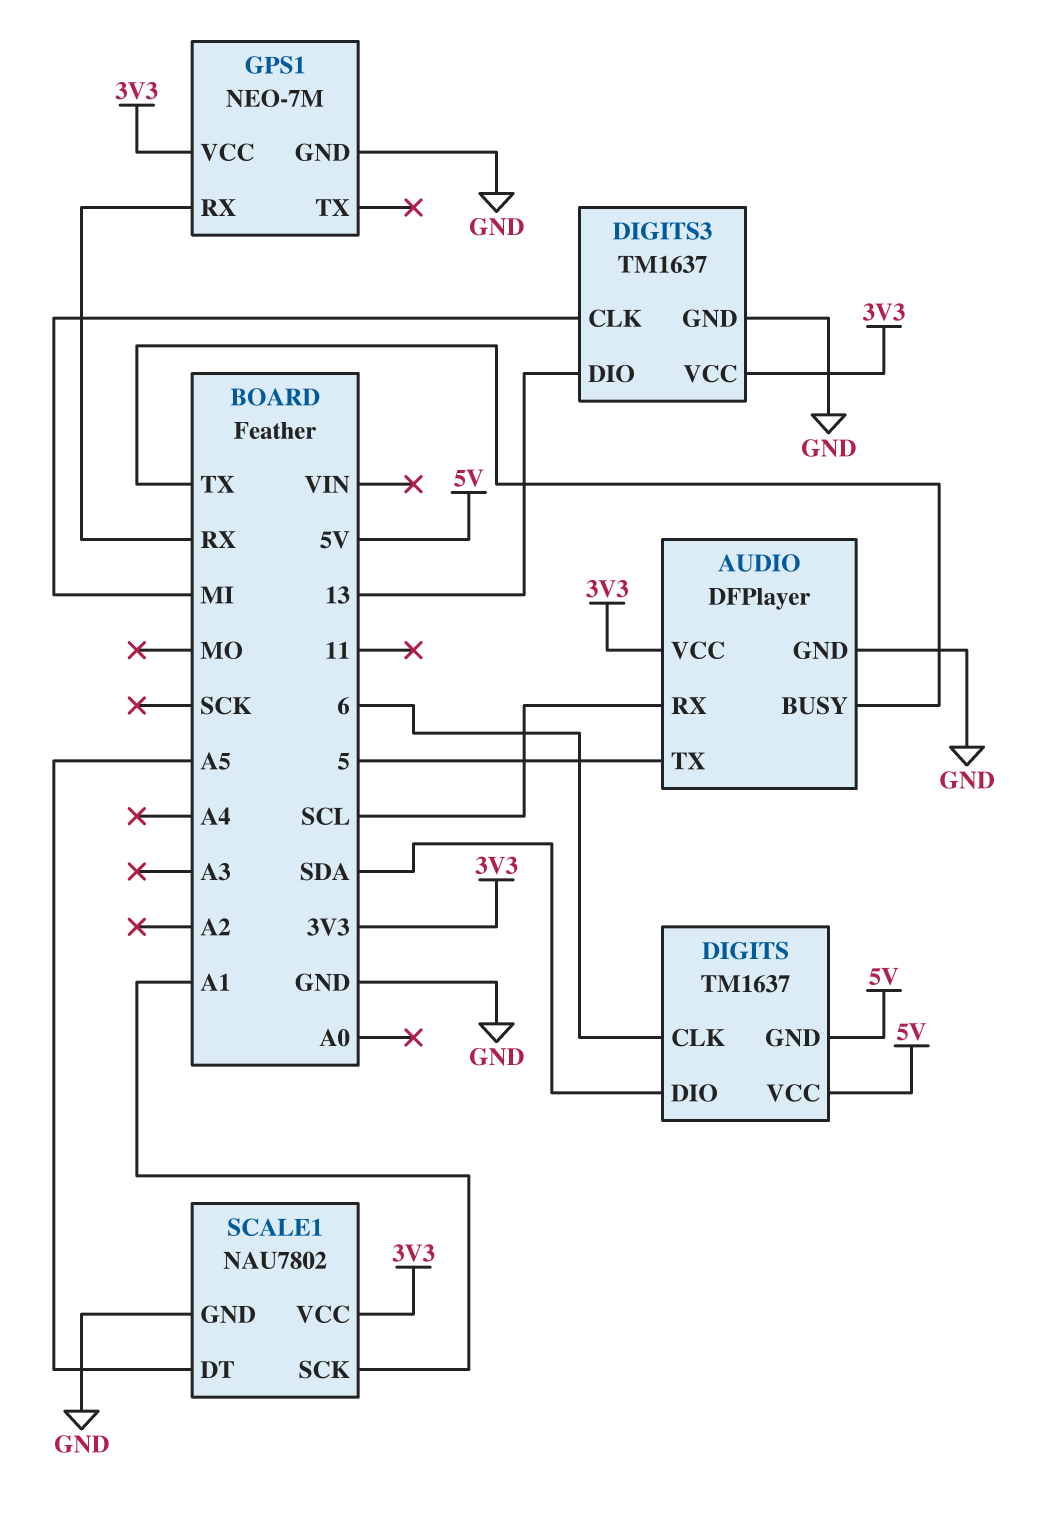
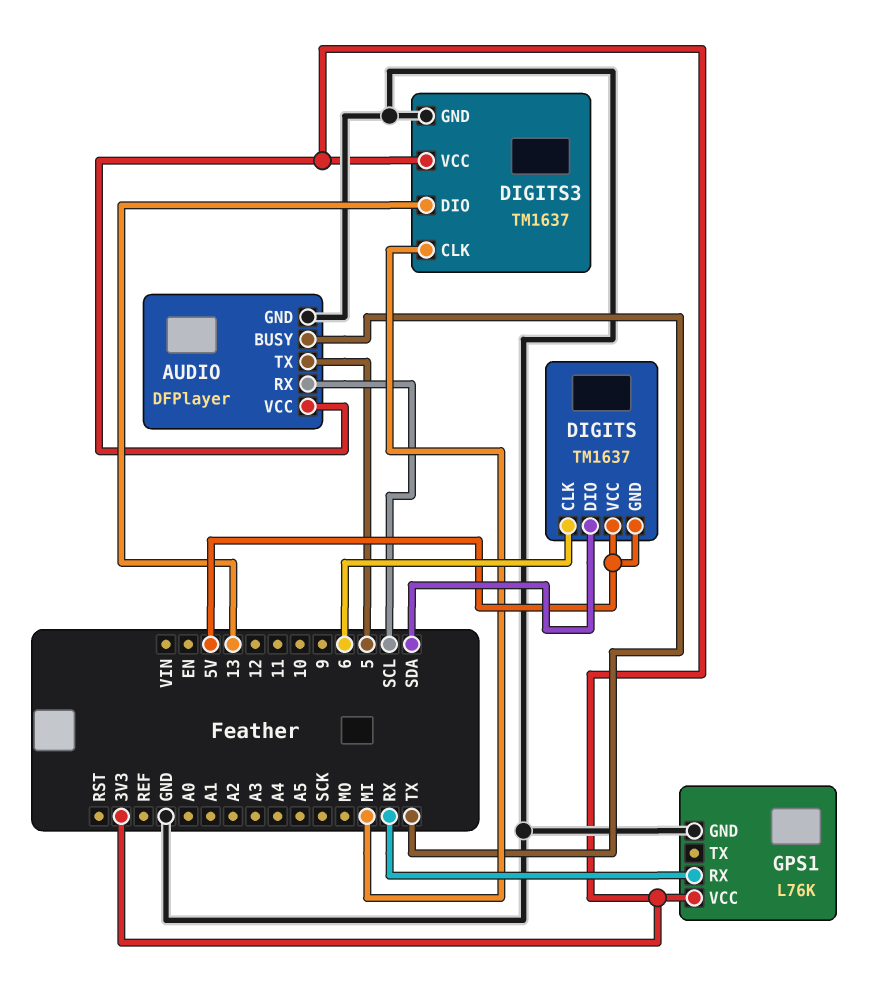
GPS1: NEO-7M -> L76K
SCALE1: NAU7802 -> none
SCALE1 pin DT: A5 -> none
SCALE1 pin GND: GND -> none
SCALE1 pin SCK: A1 -> none
SCALE1 pin VCC: 3V3 -> none

